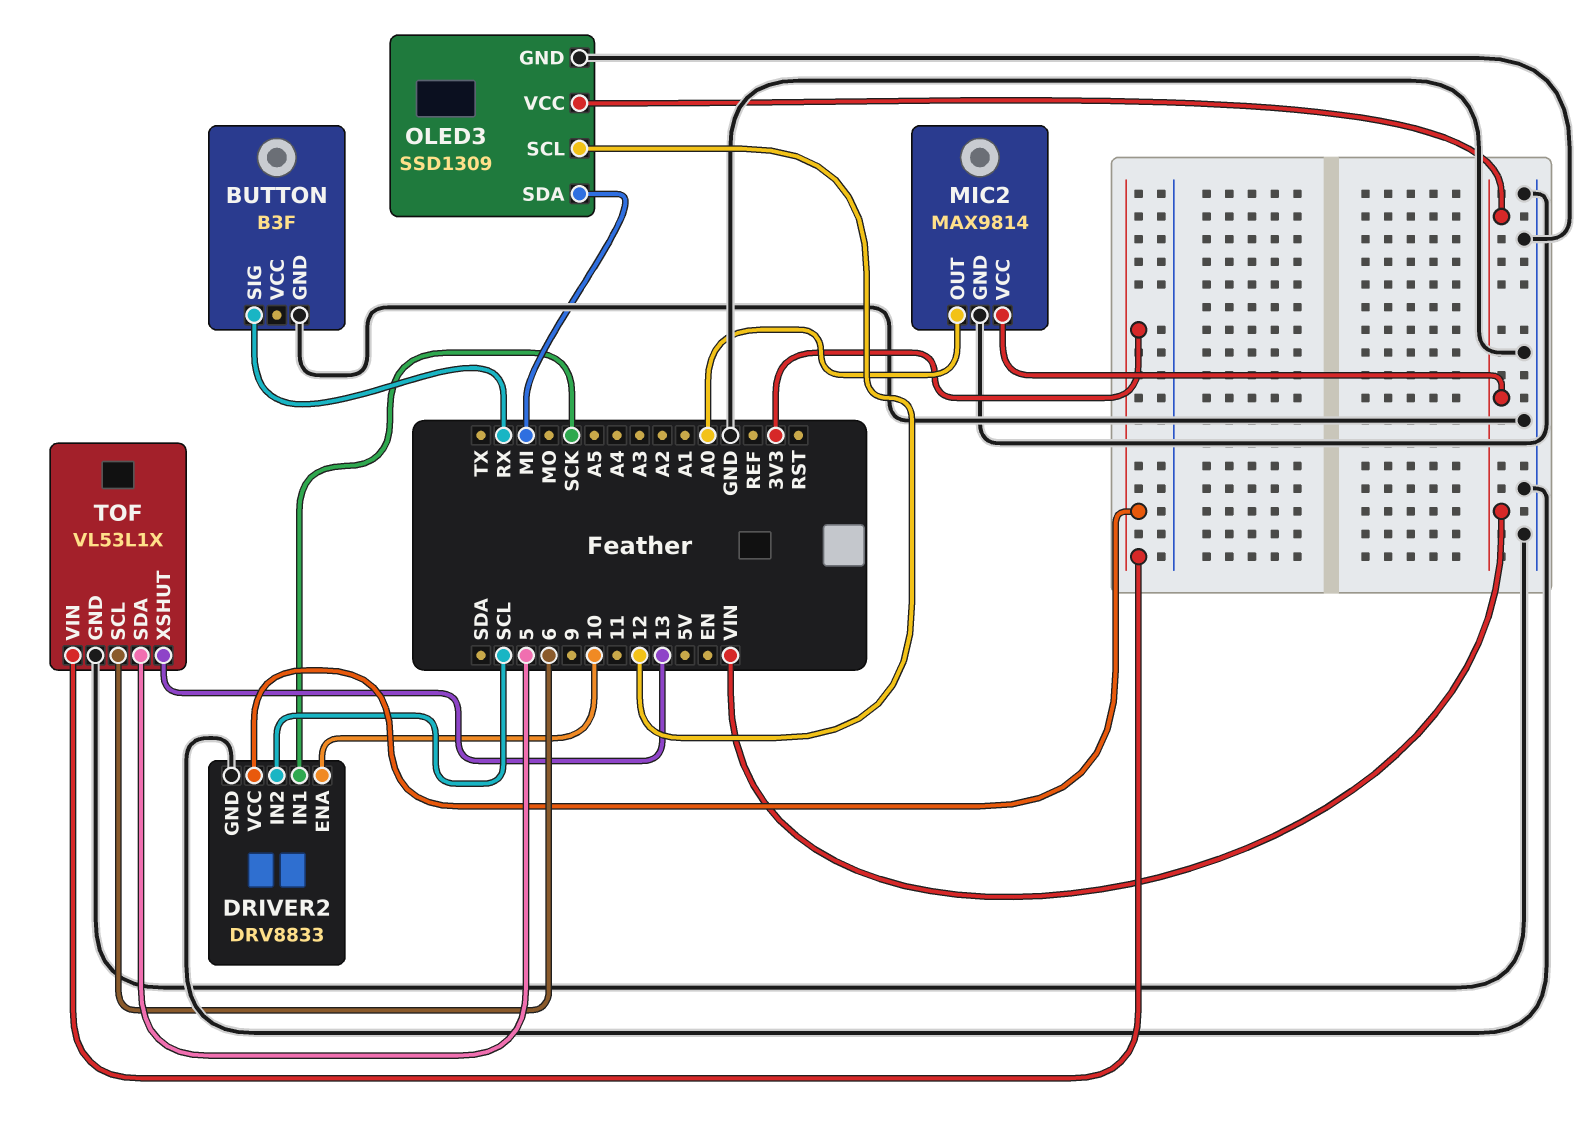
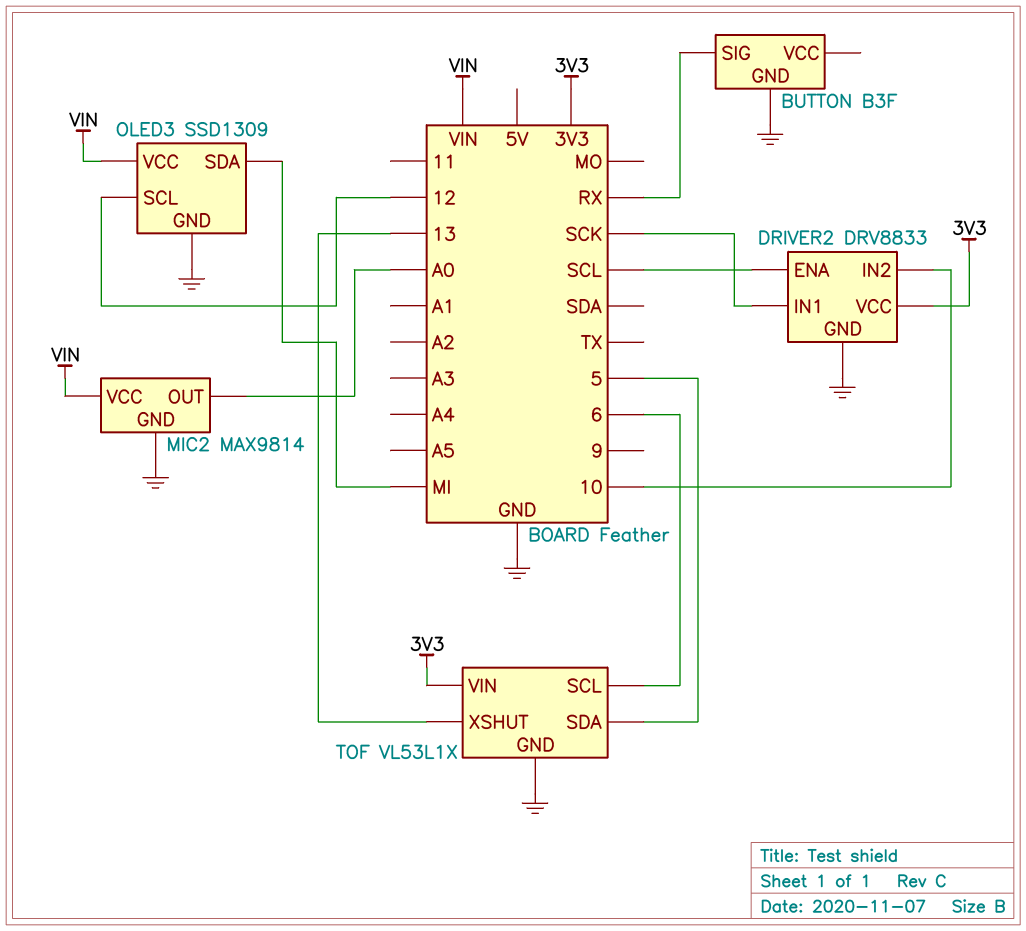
DRIVER2 pin ENA: 10 -> SCL
DRIVER2 pin IN2: SCL -> 10

